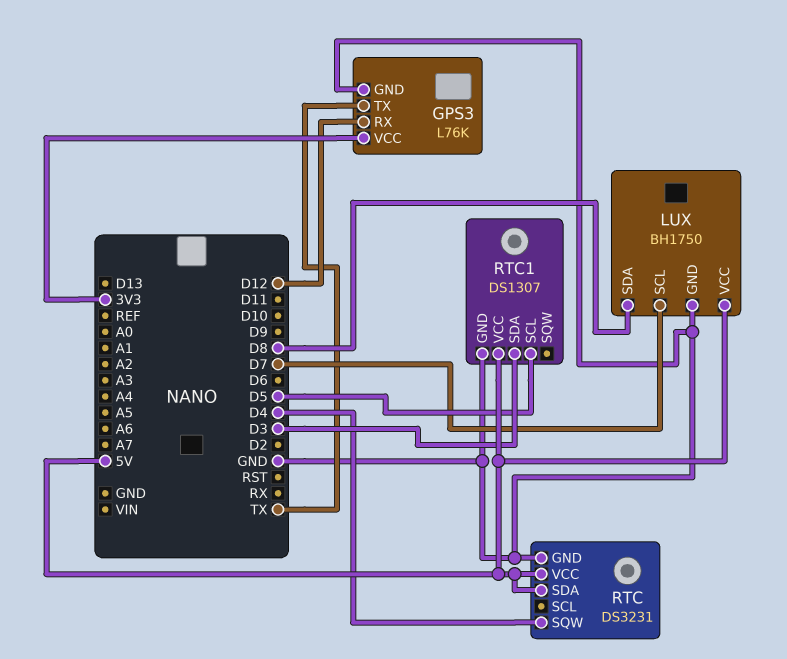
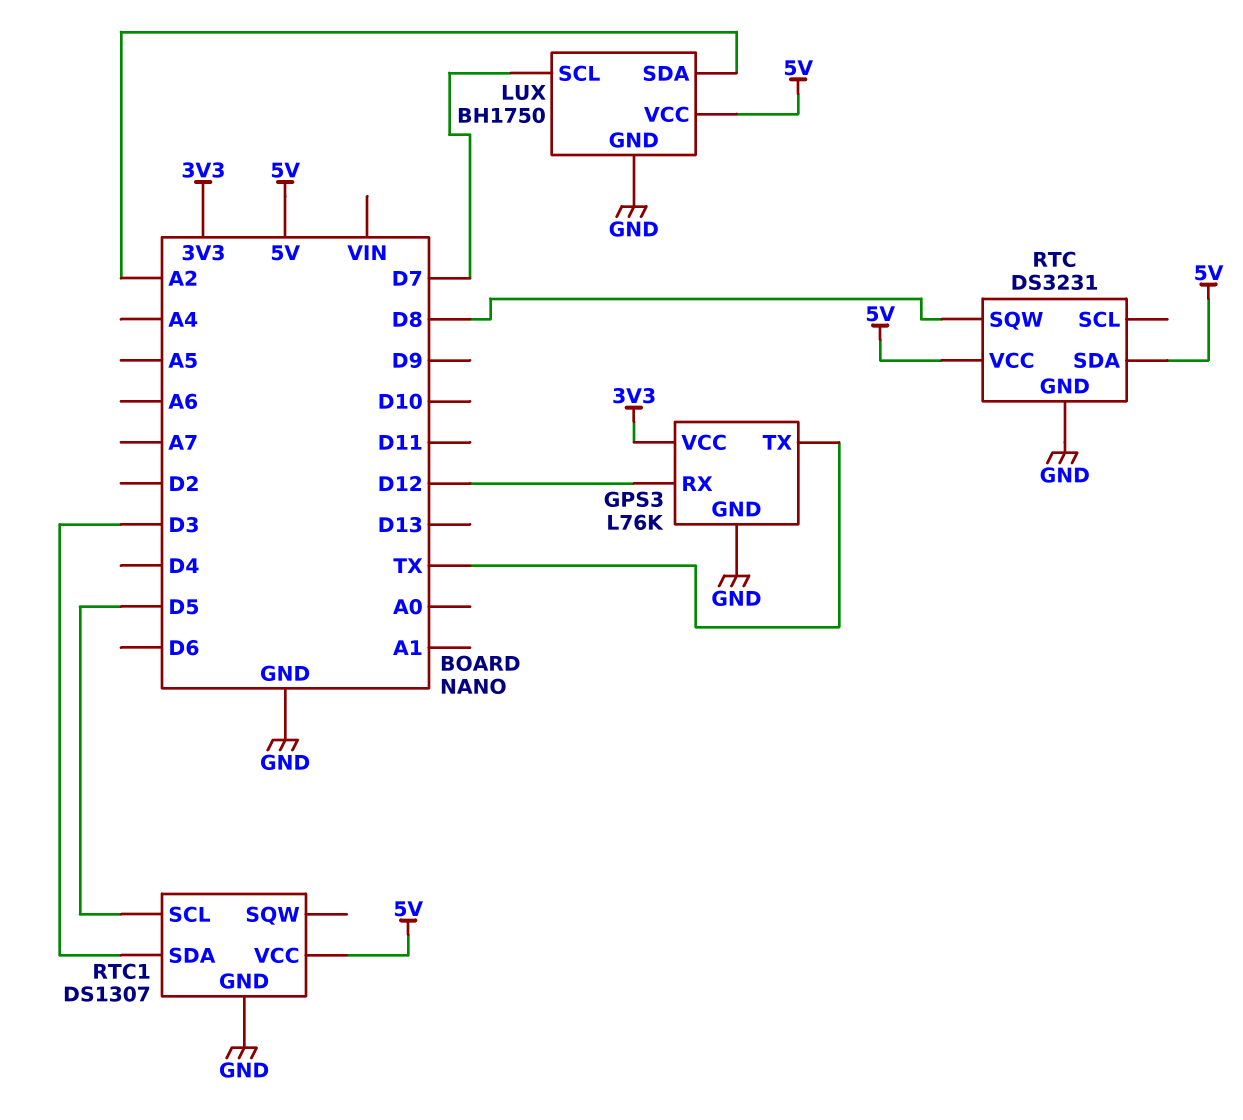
LUX pin SDA: D8 -> A2
RTC pin SQW: D4 -> D8

